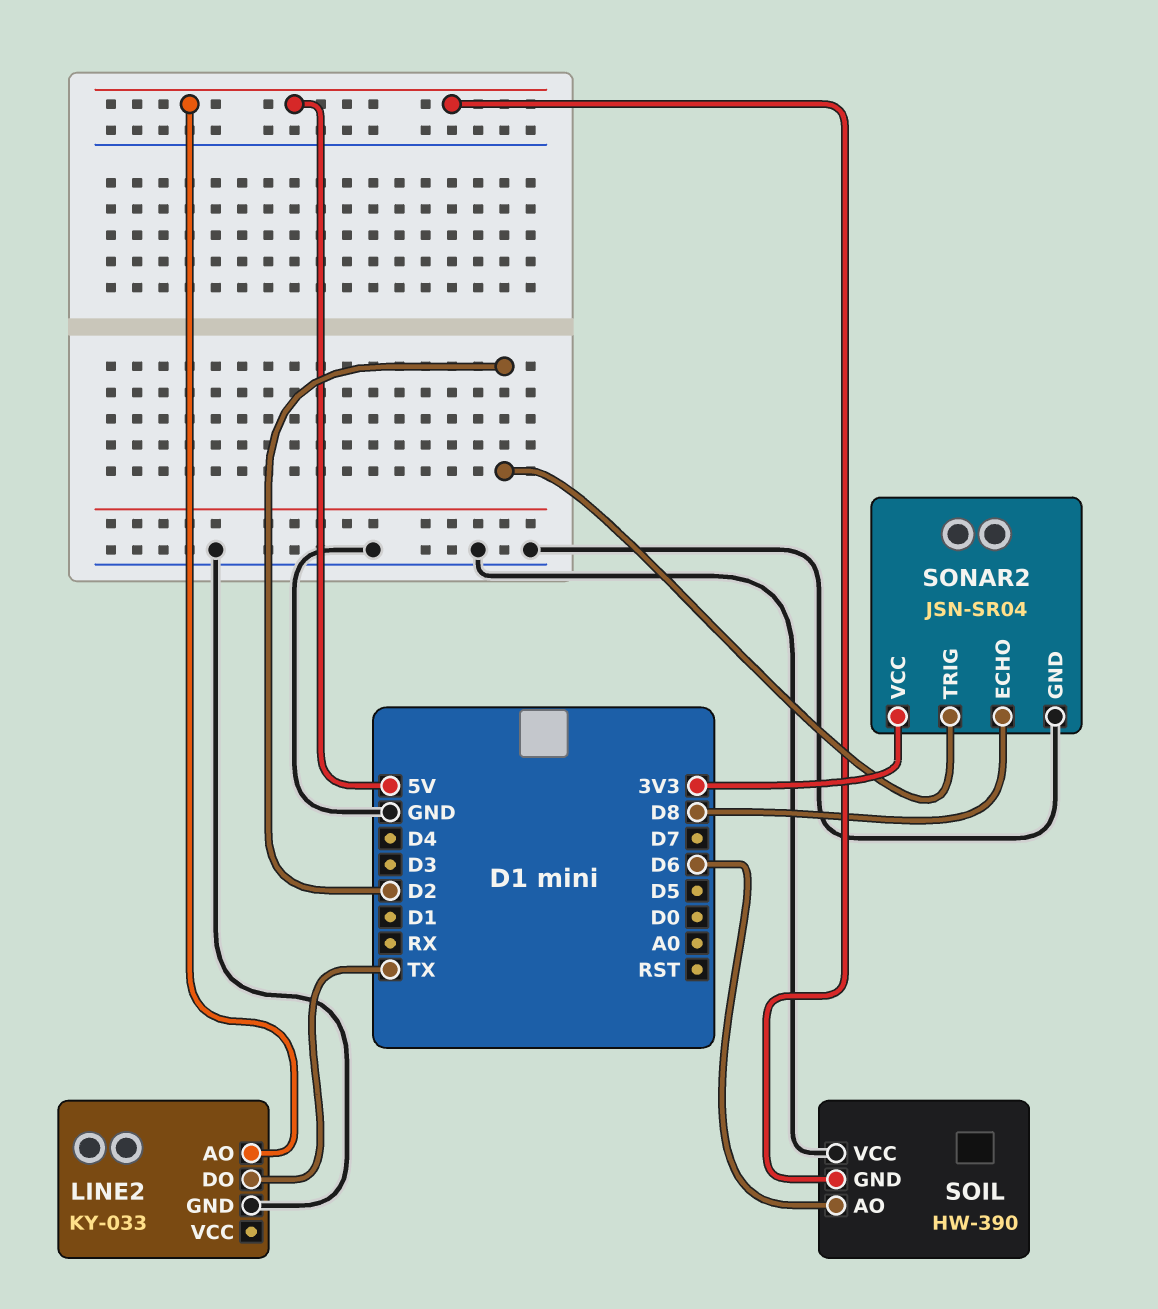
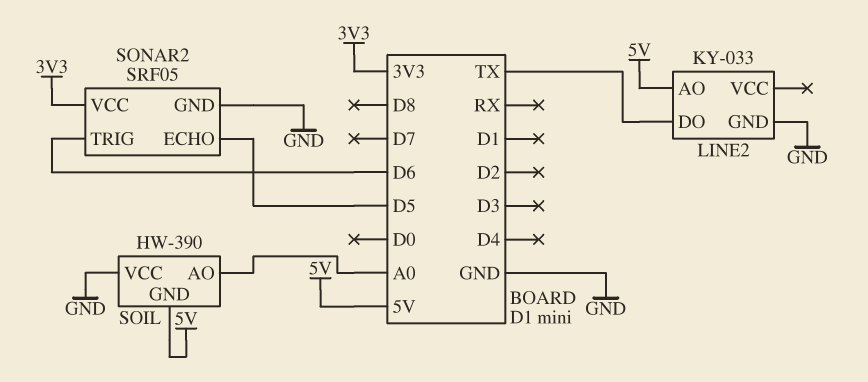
SOIL pin AO: D6 -> A0
SONAR2: JSN-SR04 -> SRF05
SONAR2 pin ECHO: D8 -> D5
SONAR2 pin TRIG: D2 -> D6

